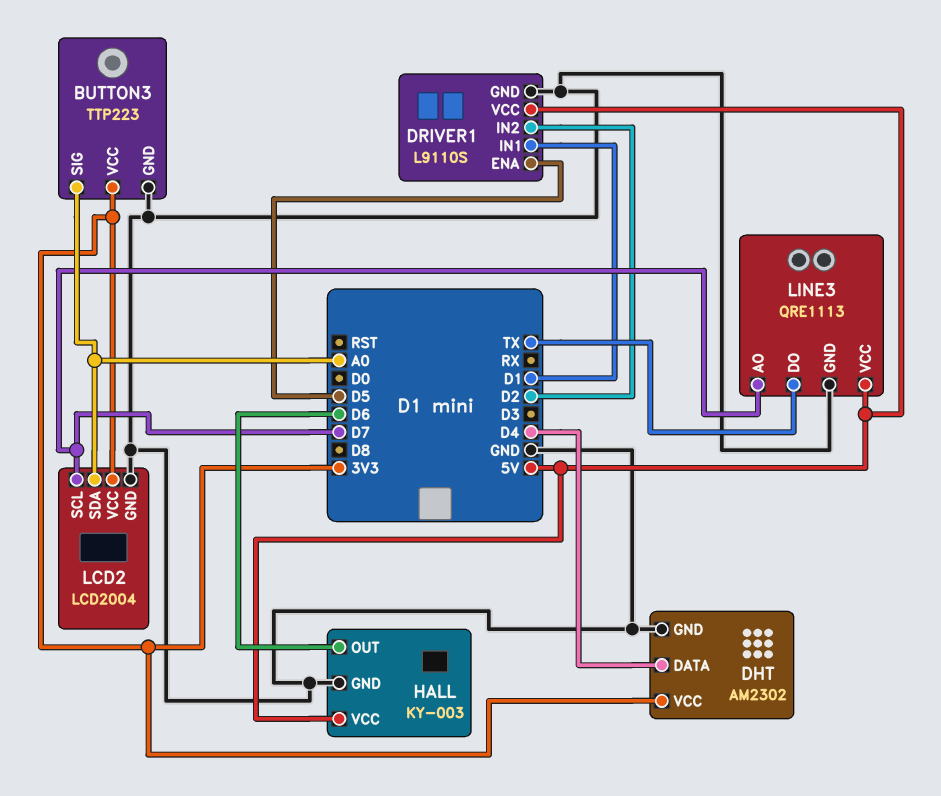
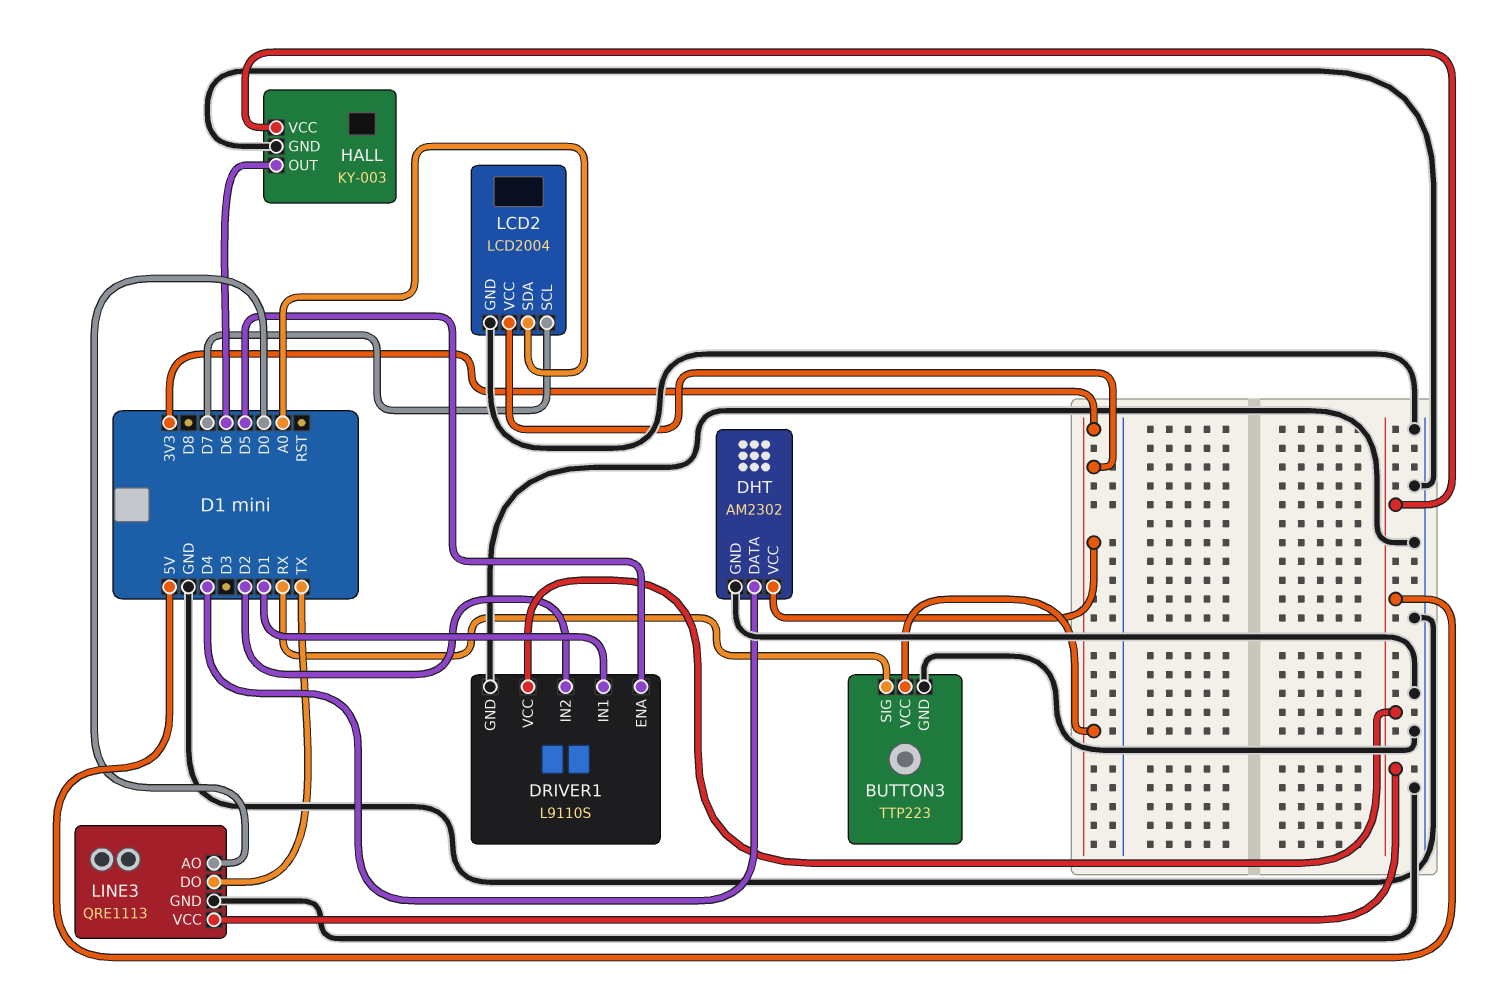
BUTTON3 pin SIG: A0 -> RX
LINE3 pin AO: D7 -> D0

